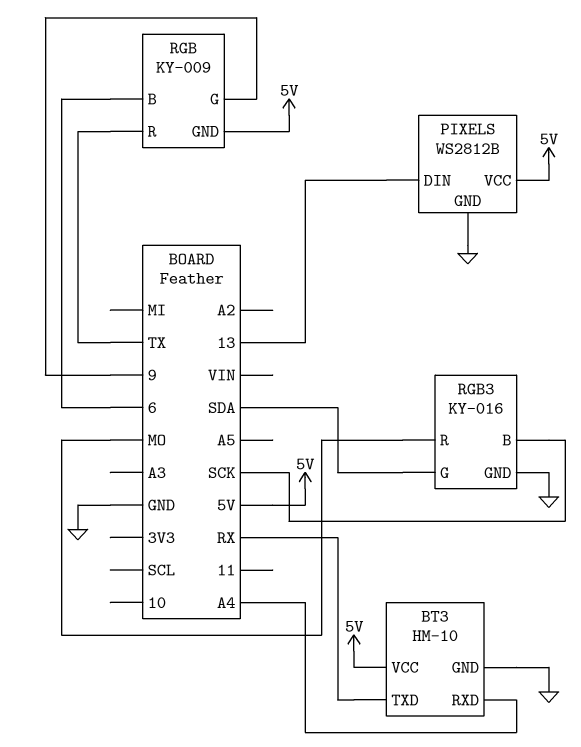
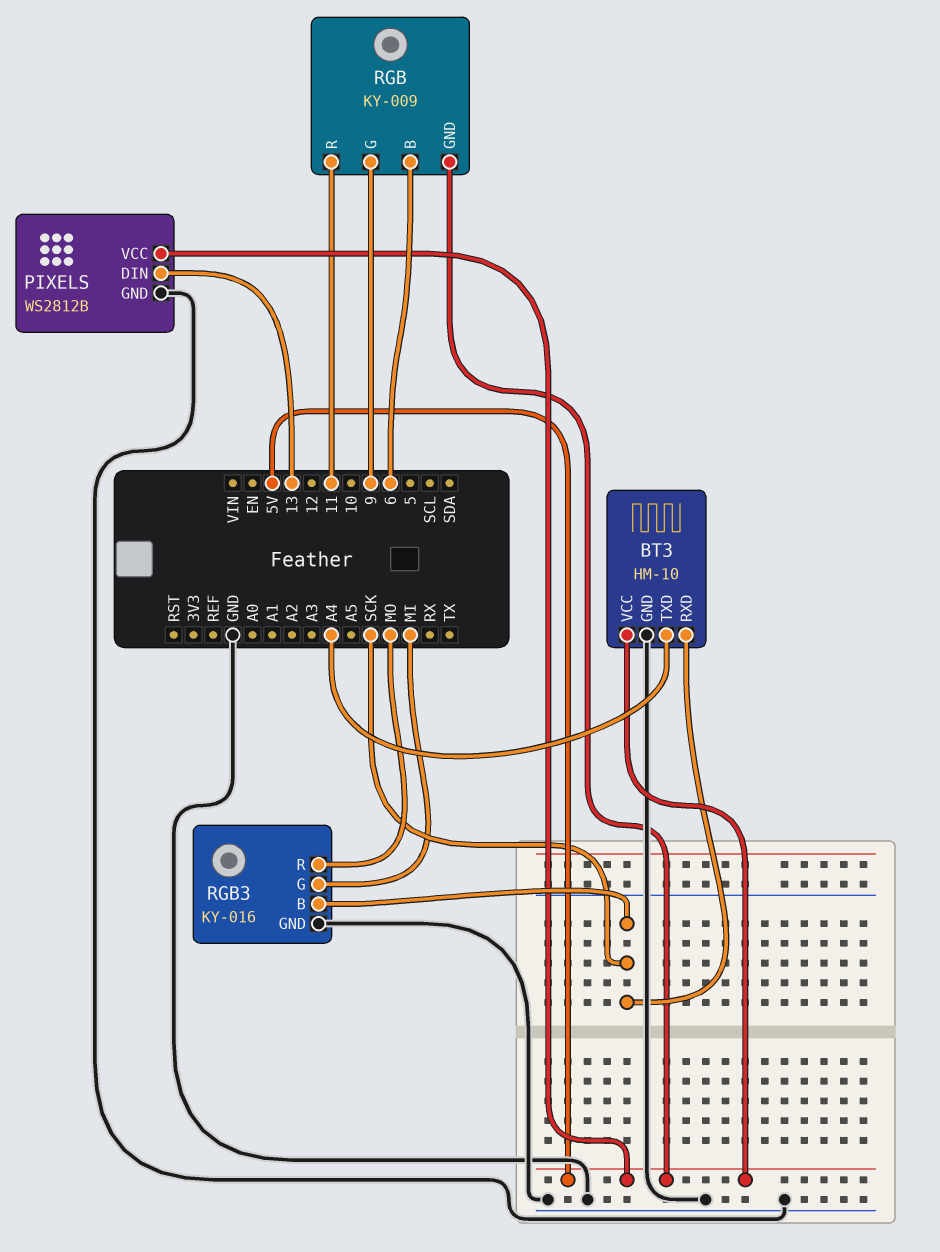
BT3 pin RXD: A4 -> SCK
BT3 pin TXD: RX -> A4
RGB pin R: TX -> 11
RGB3 pin G: SDA -> MI

